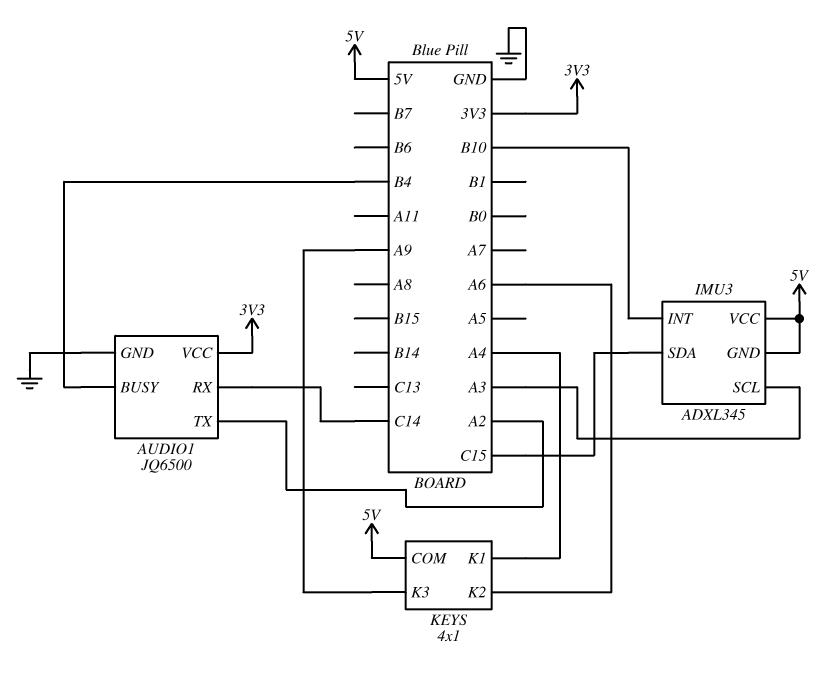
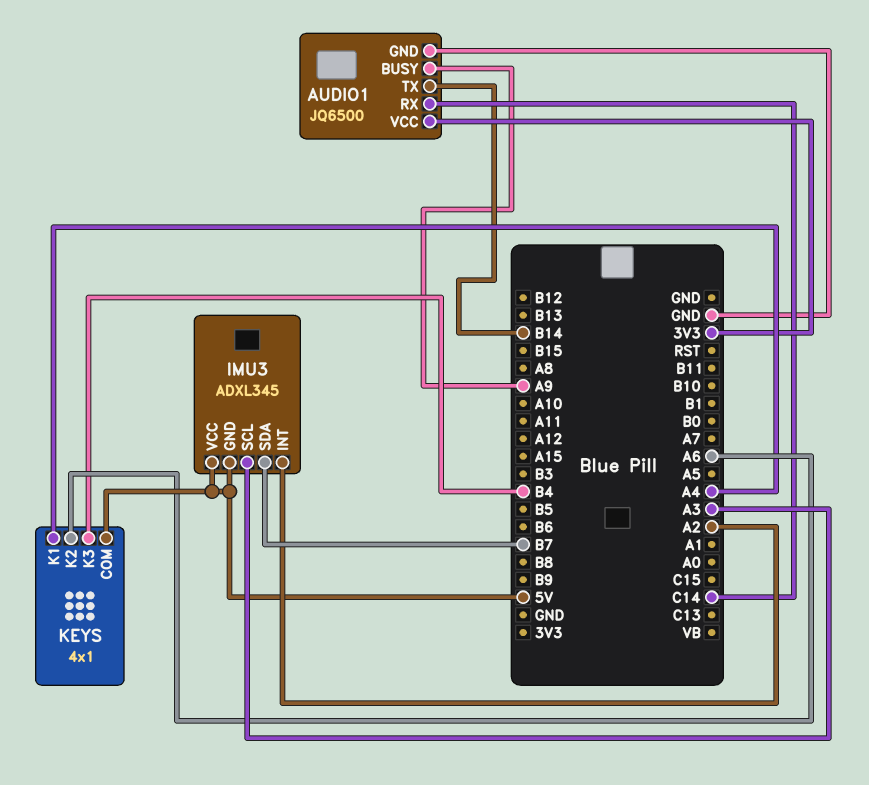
AUDIO1 pin BUSY: B4 -> A9
AUDIO1 pin TX: A2 -> B14
IMU3 pin INT: B10 -> A2
IMU3 pin SDA: C15 -> B7
KEYS pin K3: A9 -> B4

